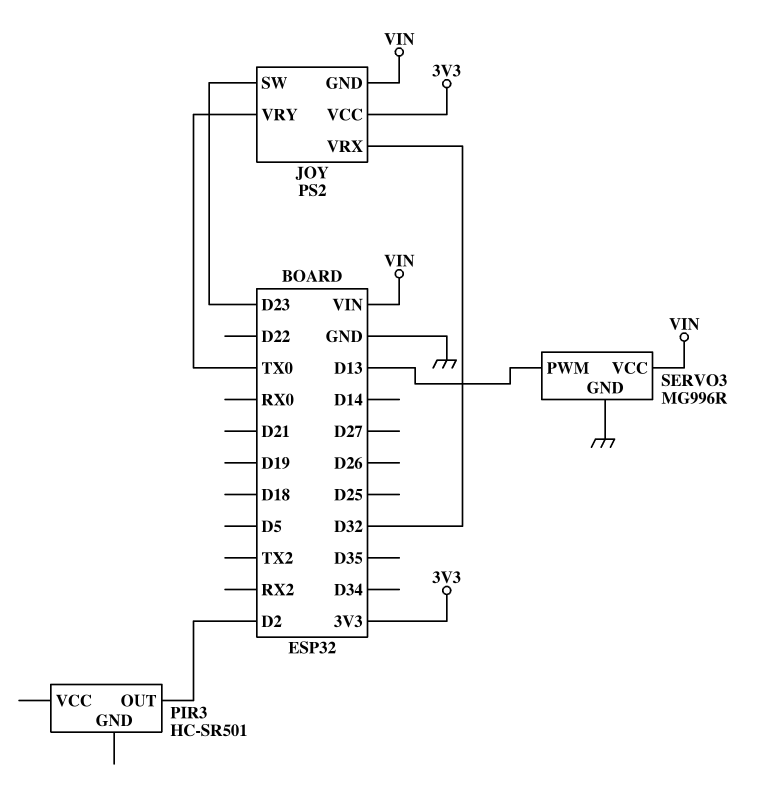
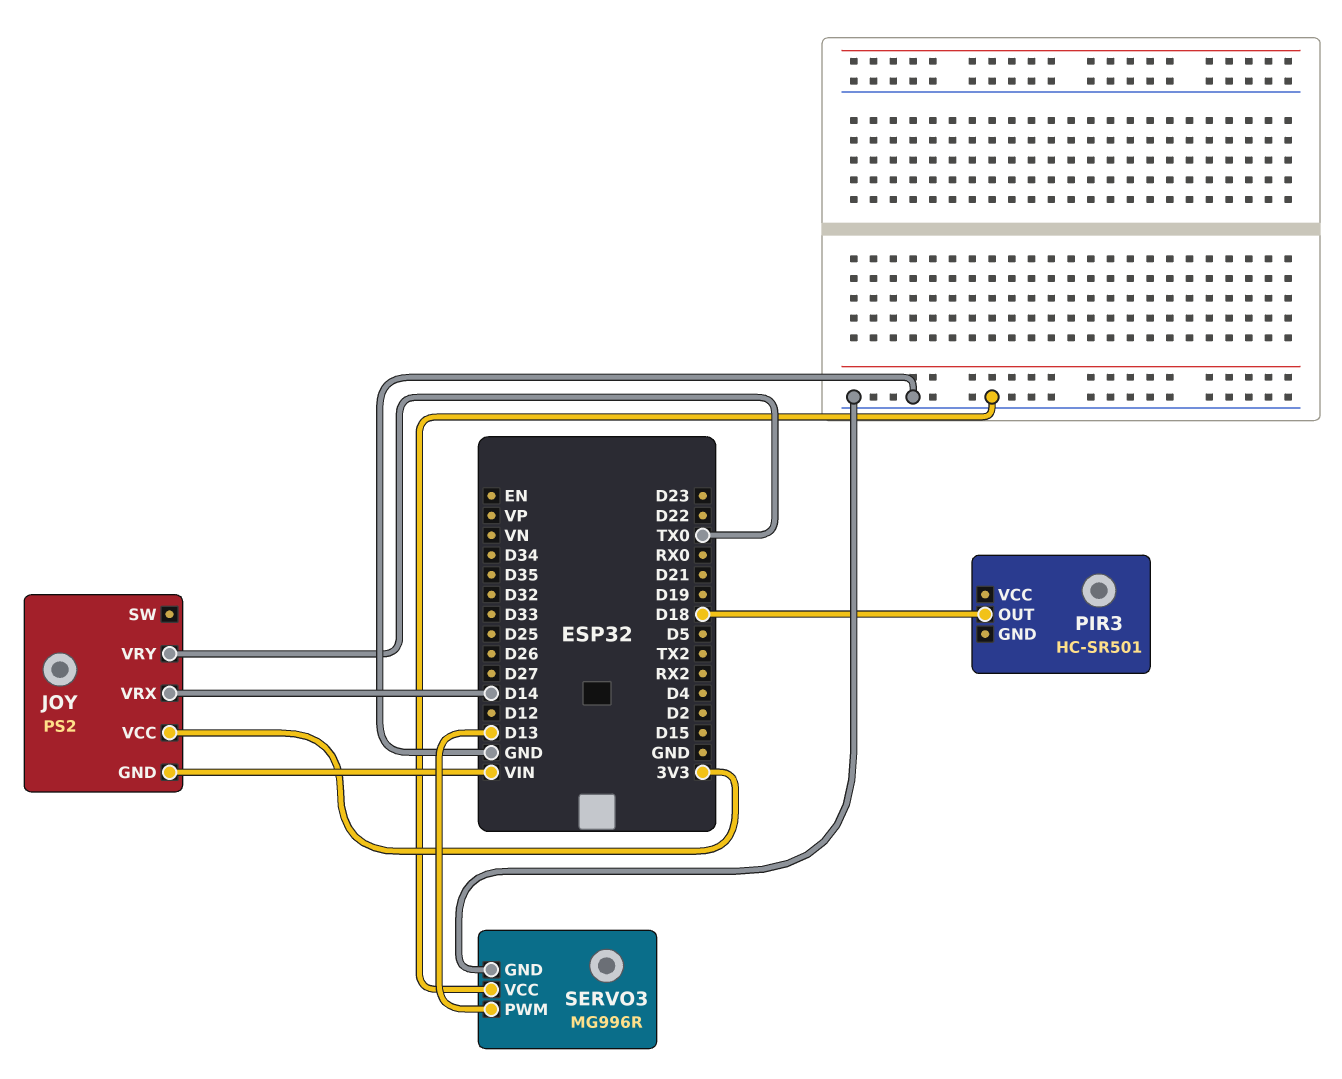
JOY pin SW: D23 -> none
JOY pin VRX: D32 -> D14
PIR3 pin OUT: D2 -> D18
SERVO3 pin VCC: VIN -> GND

